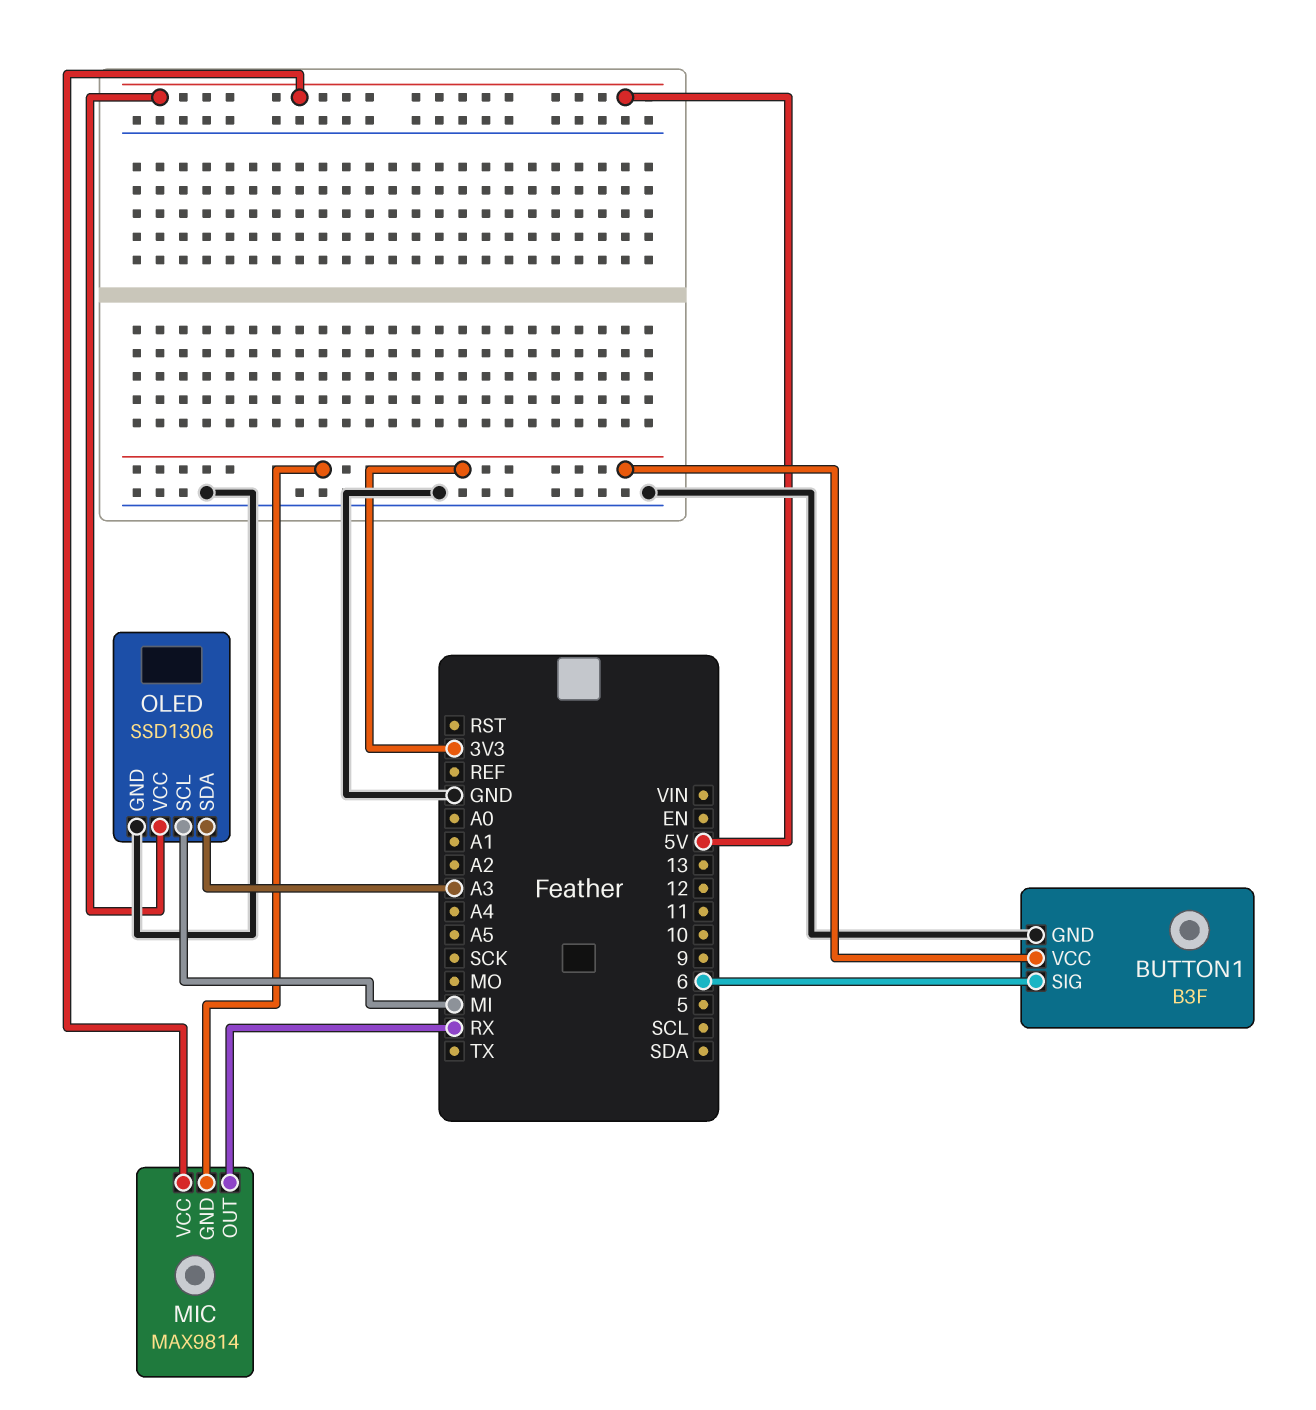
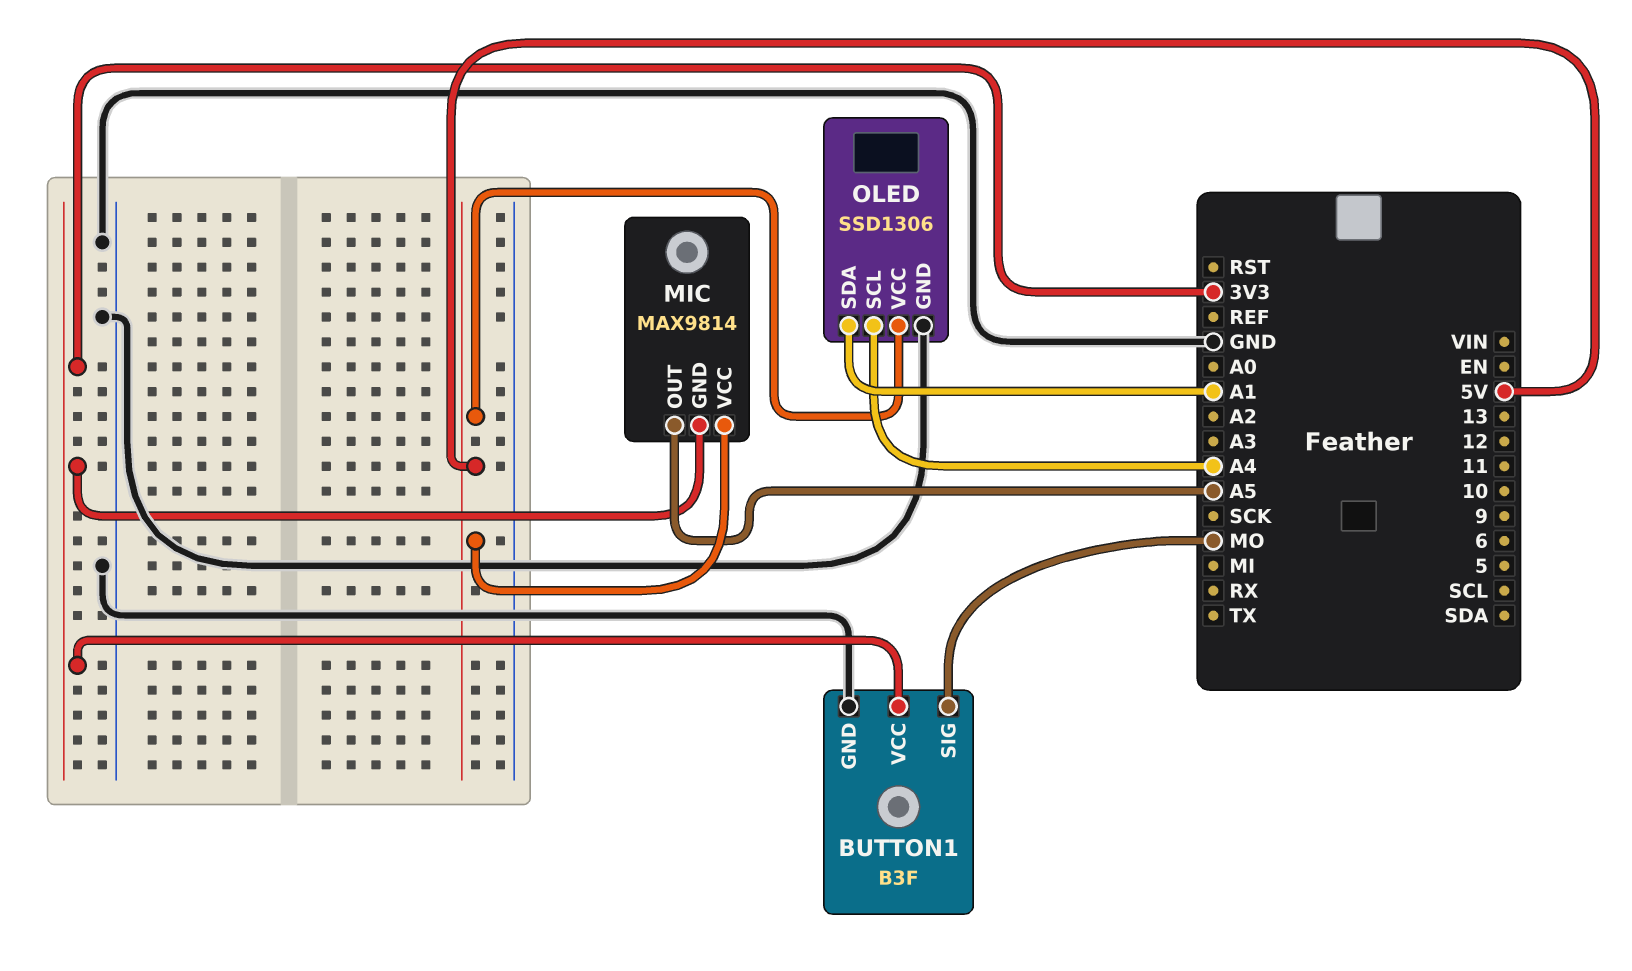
BUTTON1 pin SIG: 6 -> MO
MIC pin OUT: RX -> A5
OLED pin SCL: MI -> A4
OLED pin SDA: A3 -> A1

